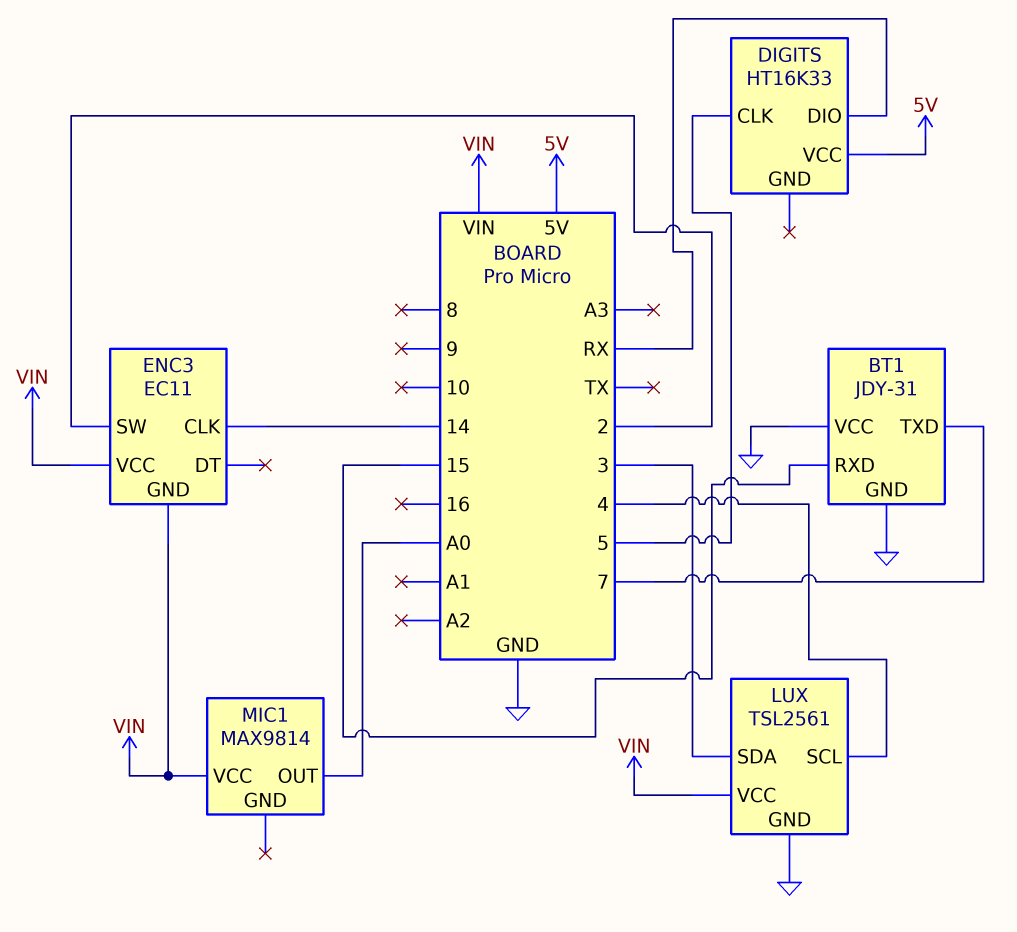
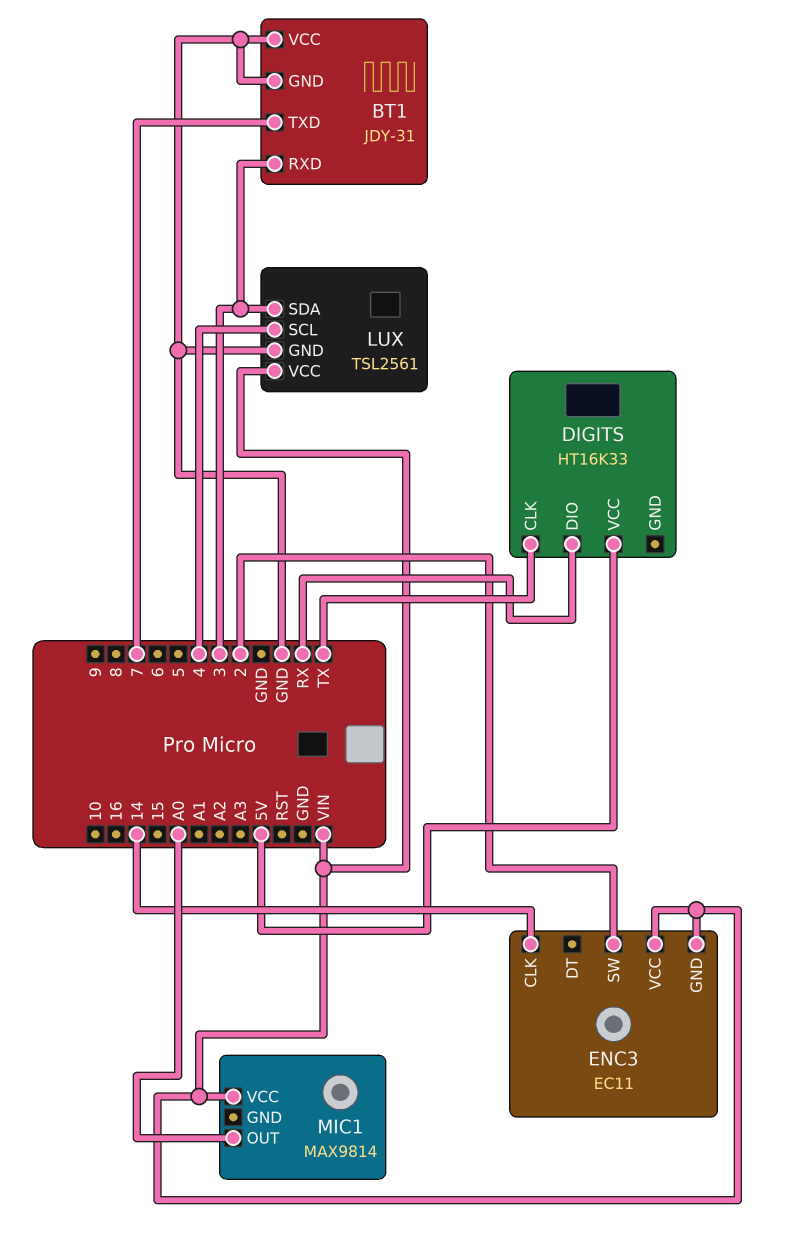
BT1 pin RXD: 15 -> 3
DIGITS pin CLK: 5 -> TX

